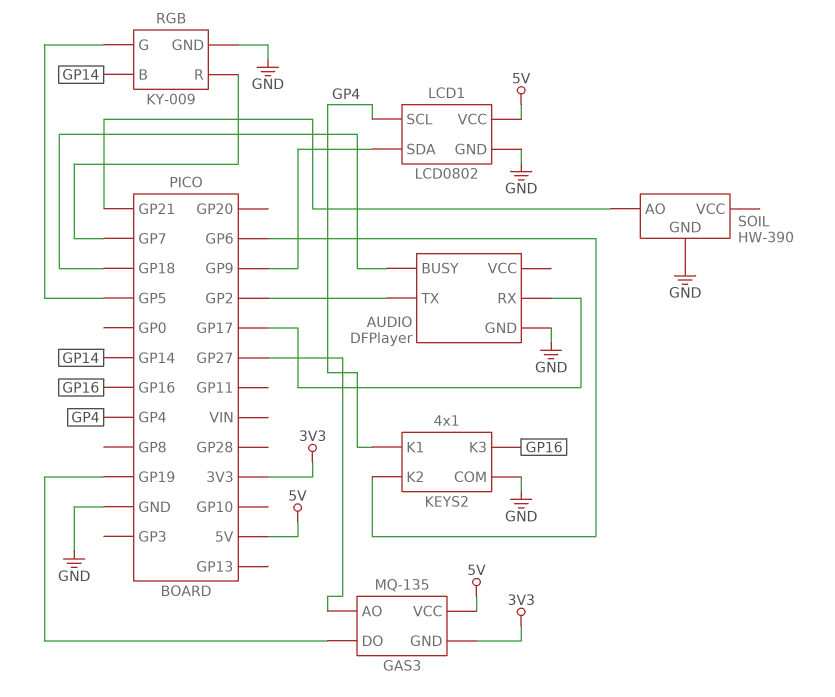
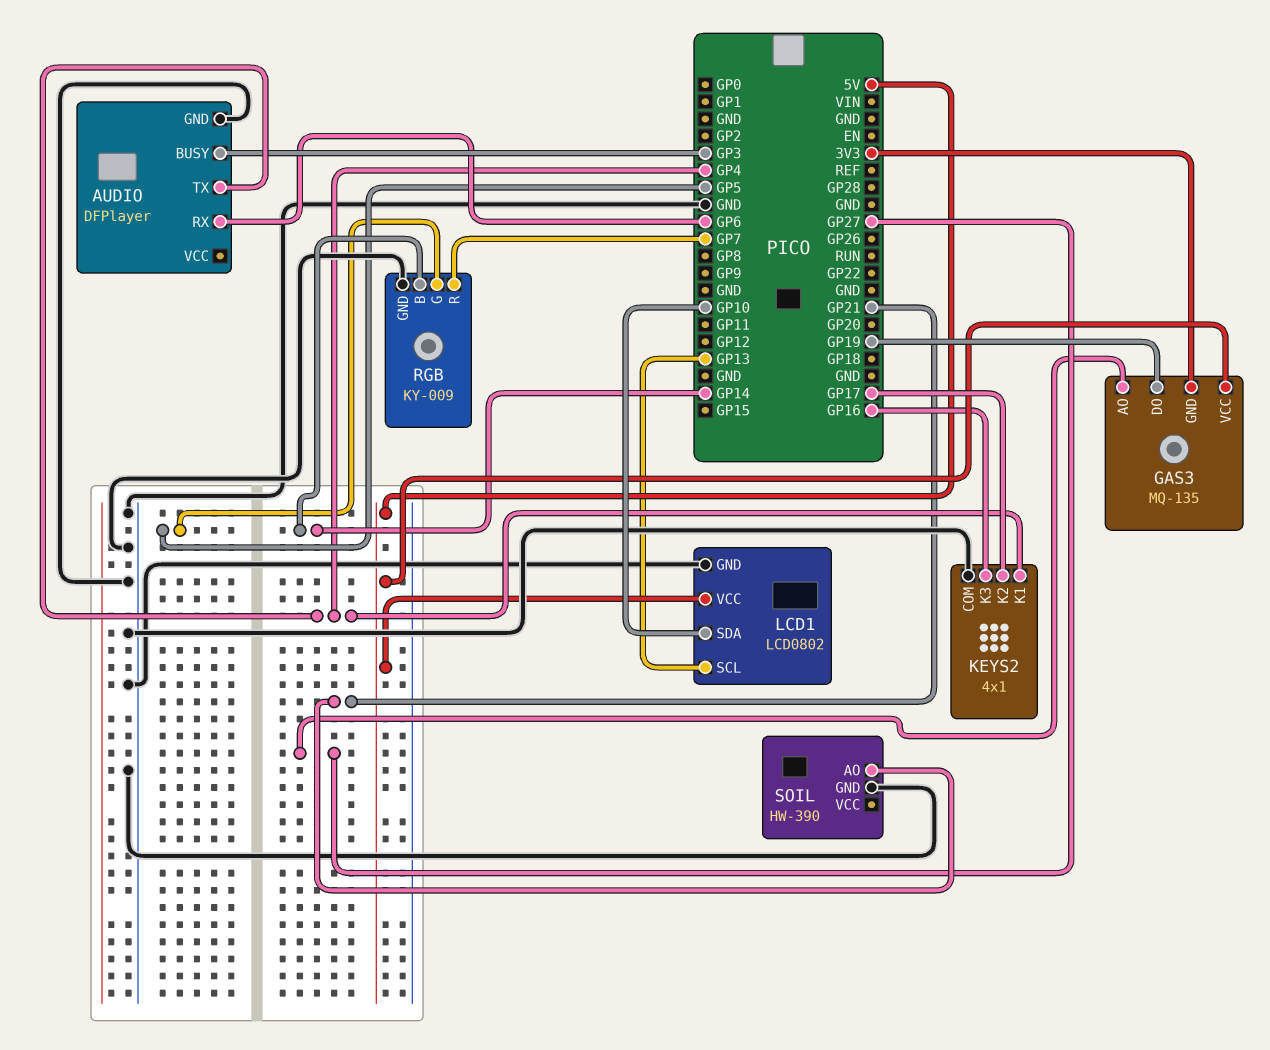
AUDIO pin BUSY: GP18 -> GP3
AUDIO pin RX: GP17 -> GP6
AUDIO pin TX: GP2 -> GP4
KEYS2 pin K2: GP6 -> GP17
LCD1 pin SCL: GP4 -> GP13
LCD1 pin SDA: GP9 -> GP10

